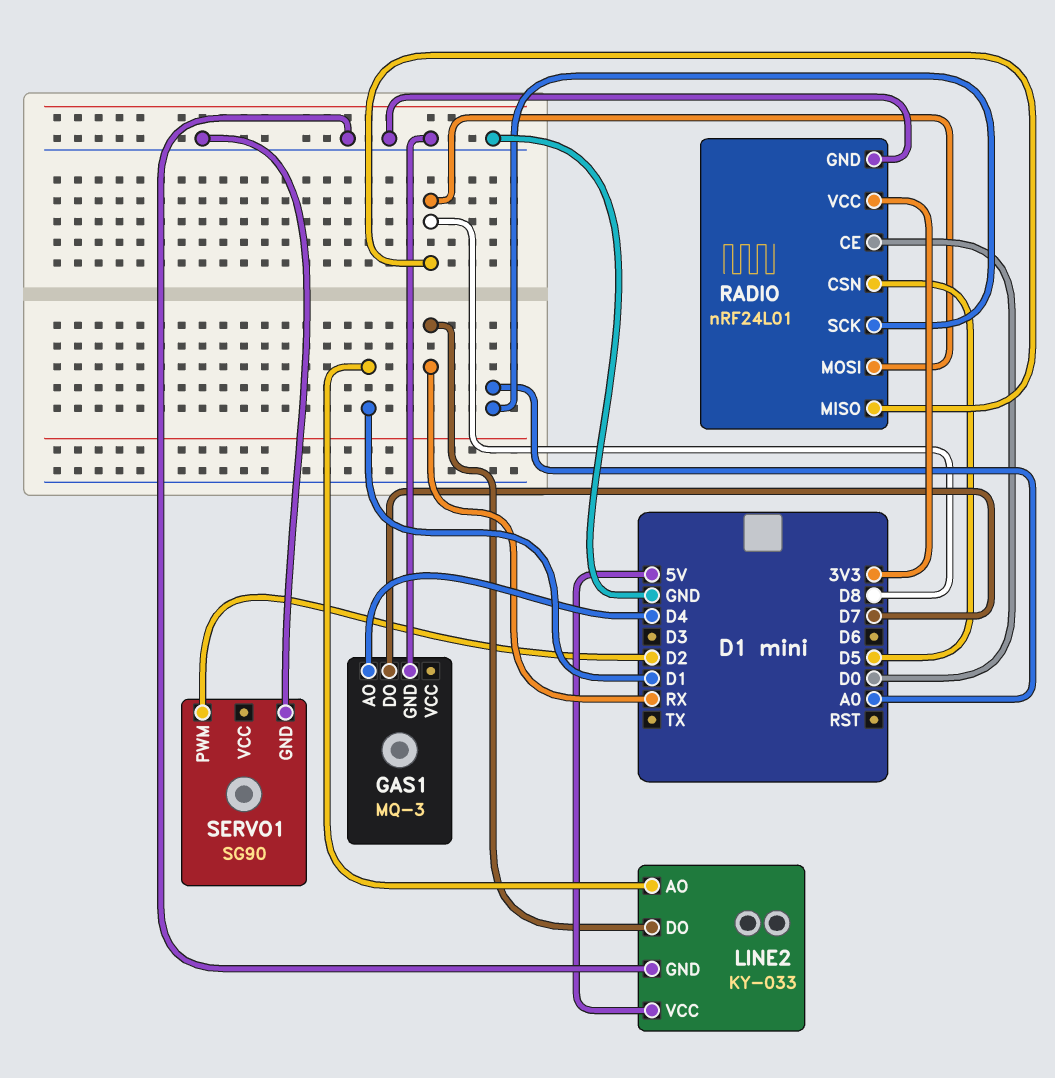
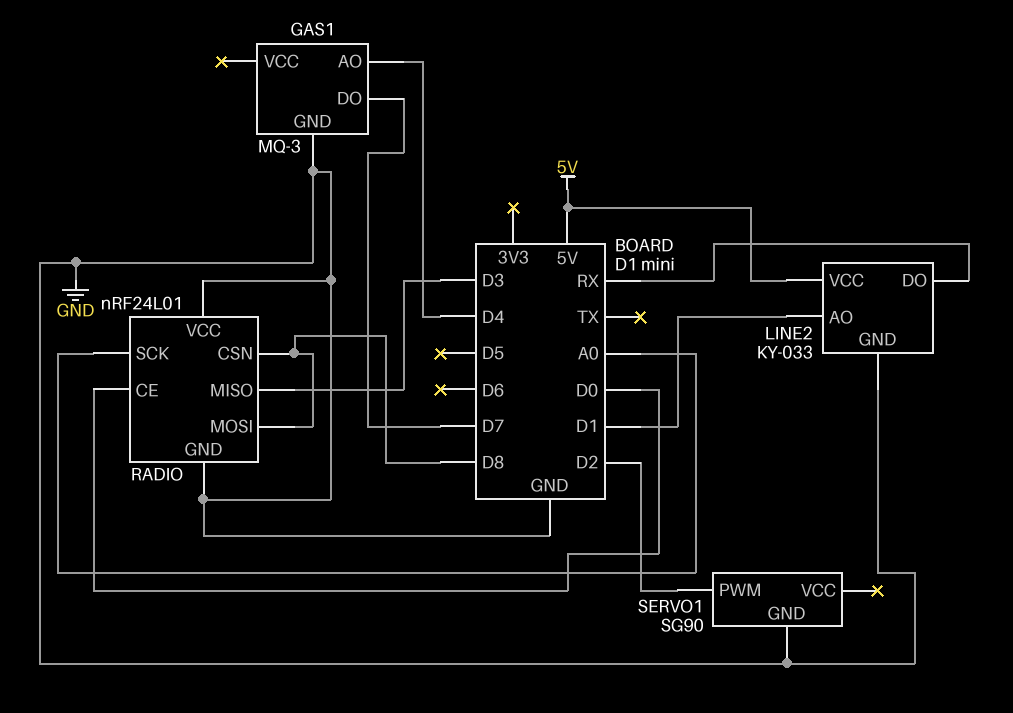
RADIO pin CSN: D5 -> D8
RADIO pin MISO: D8 -> D3
RADIO pin VCC: 3V3 -> GND

